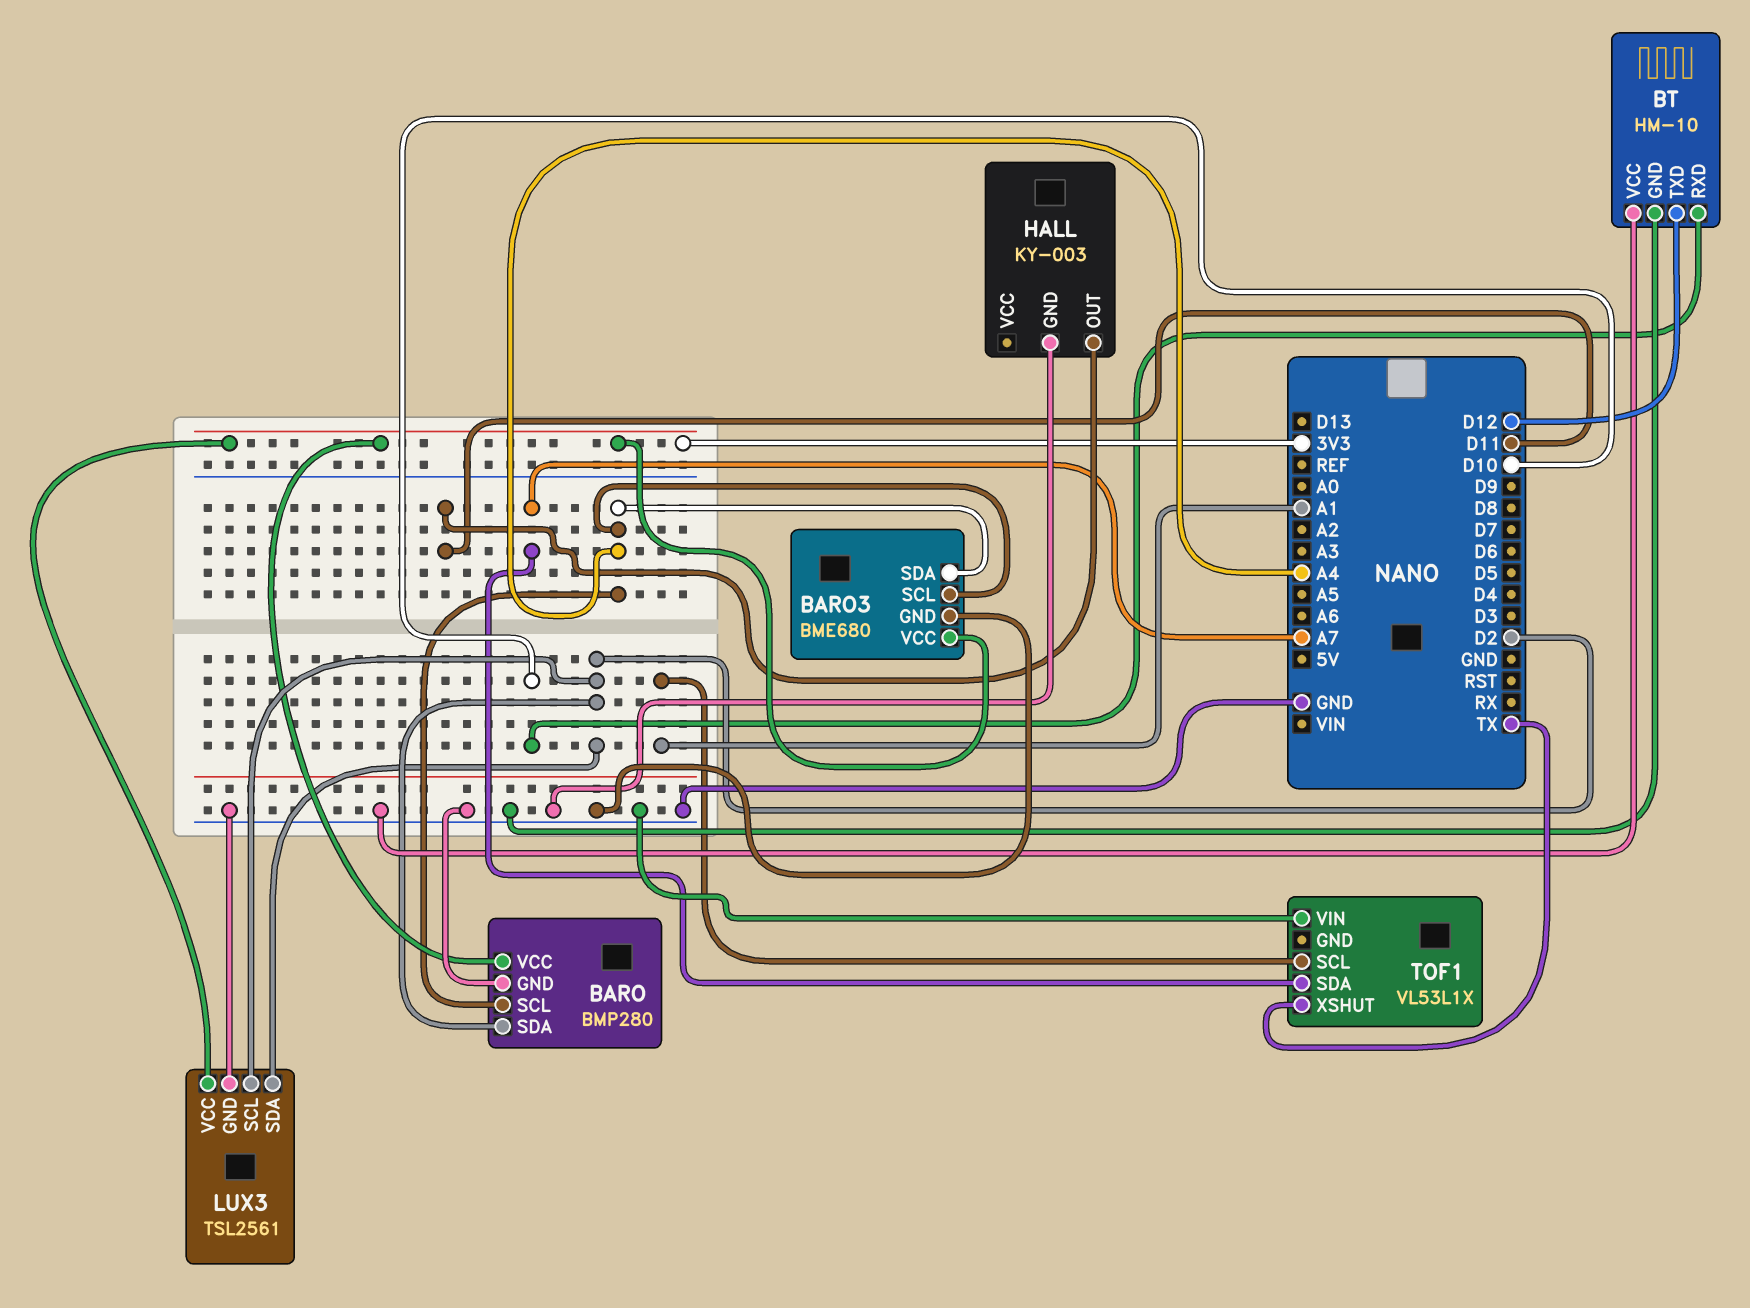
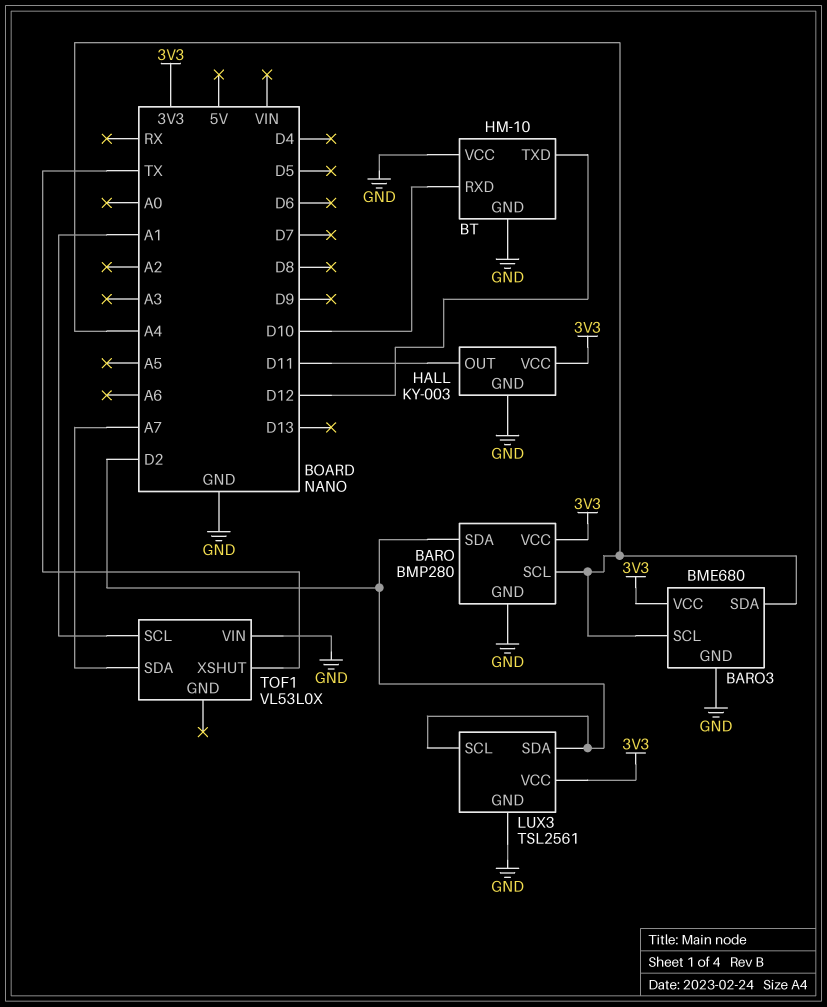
HALL pin VCC: none -> 3V3
TOF1: VL53L1X -> VL53L0X

